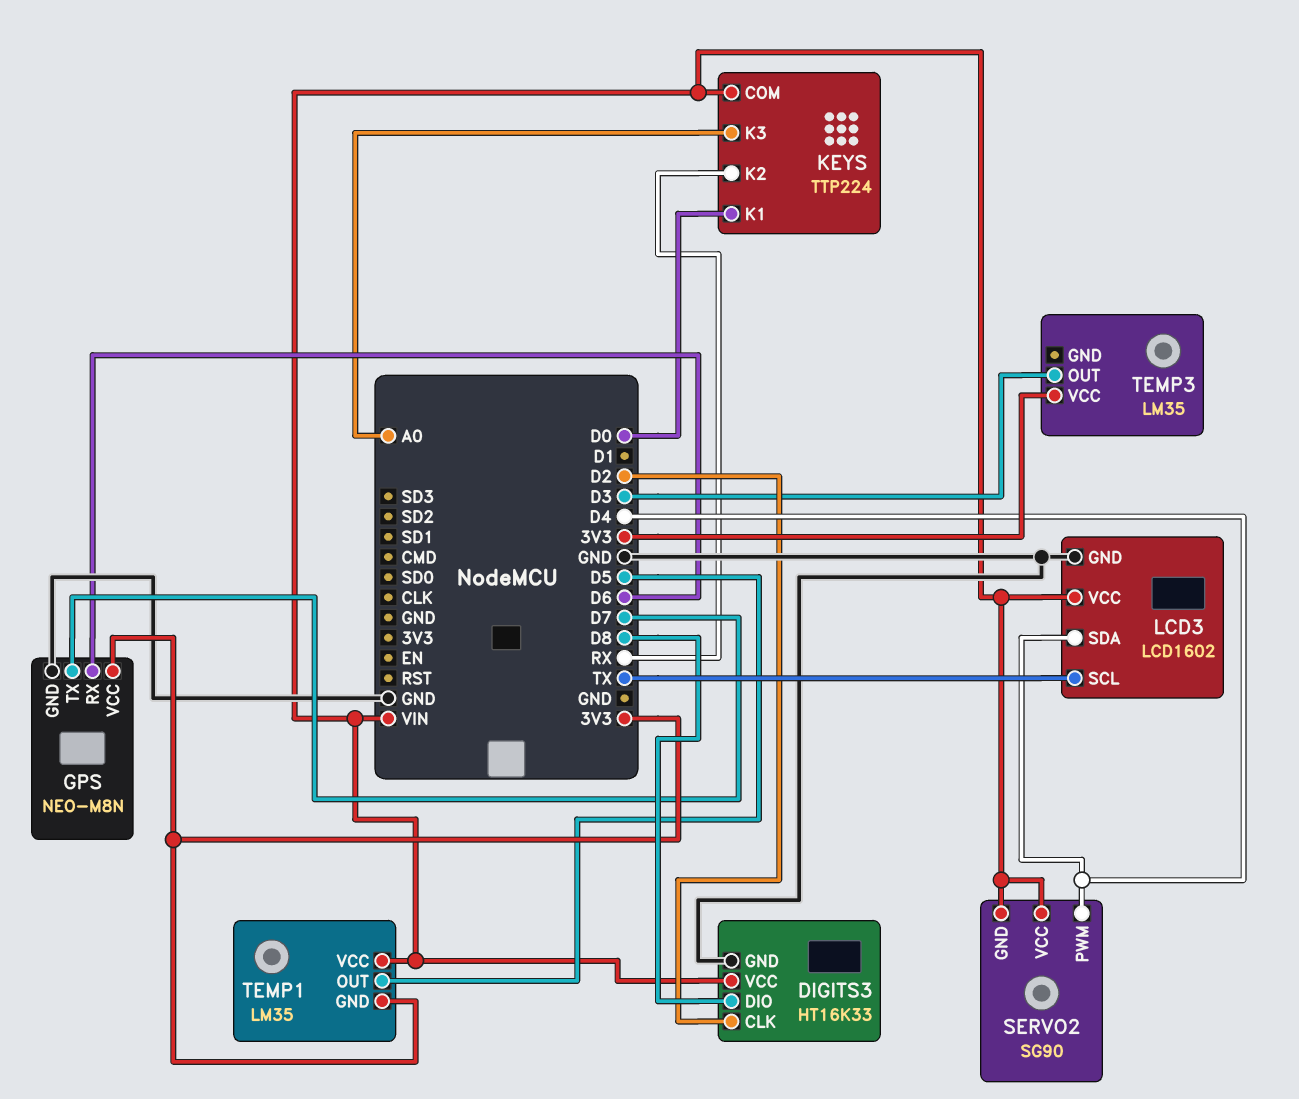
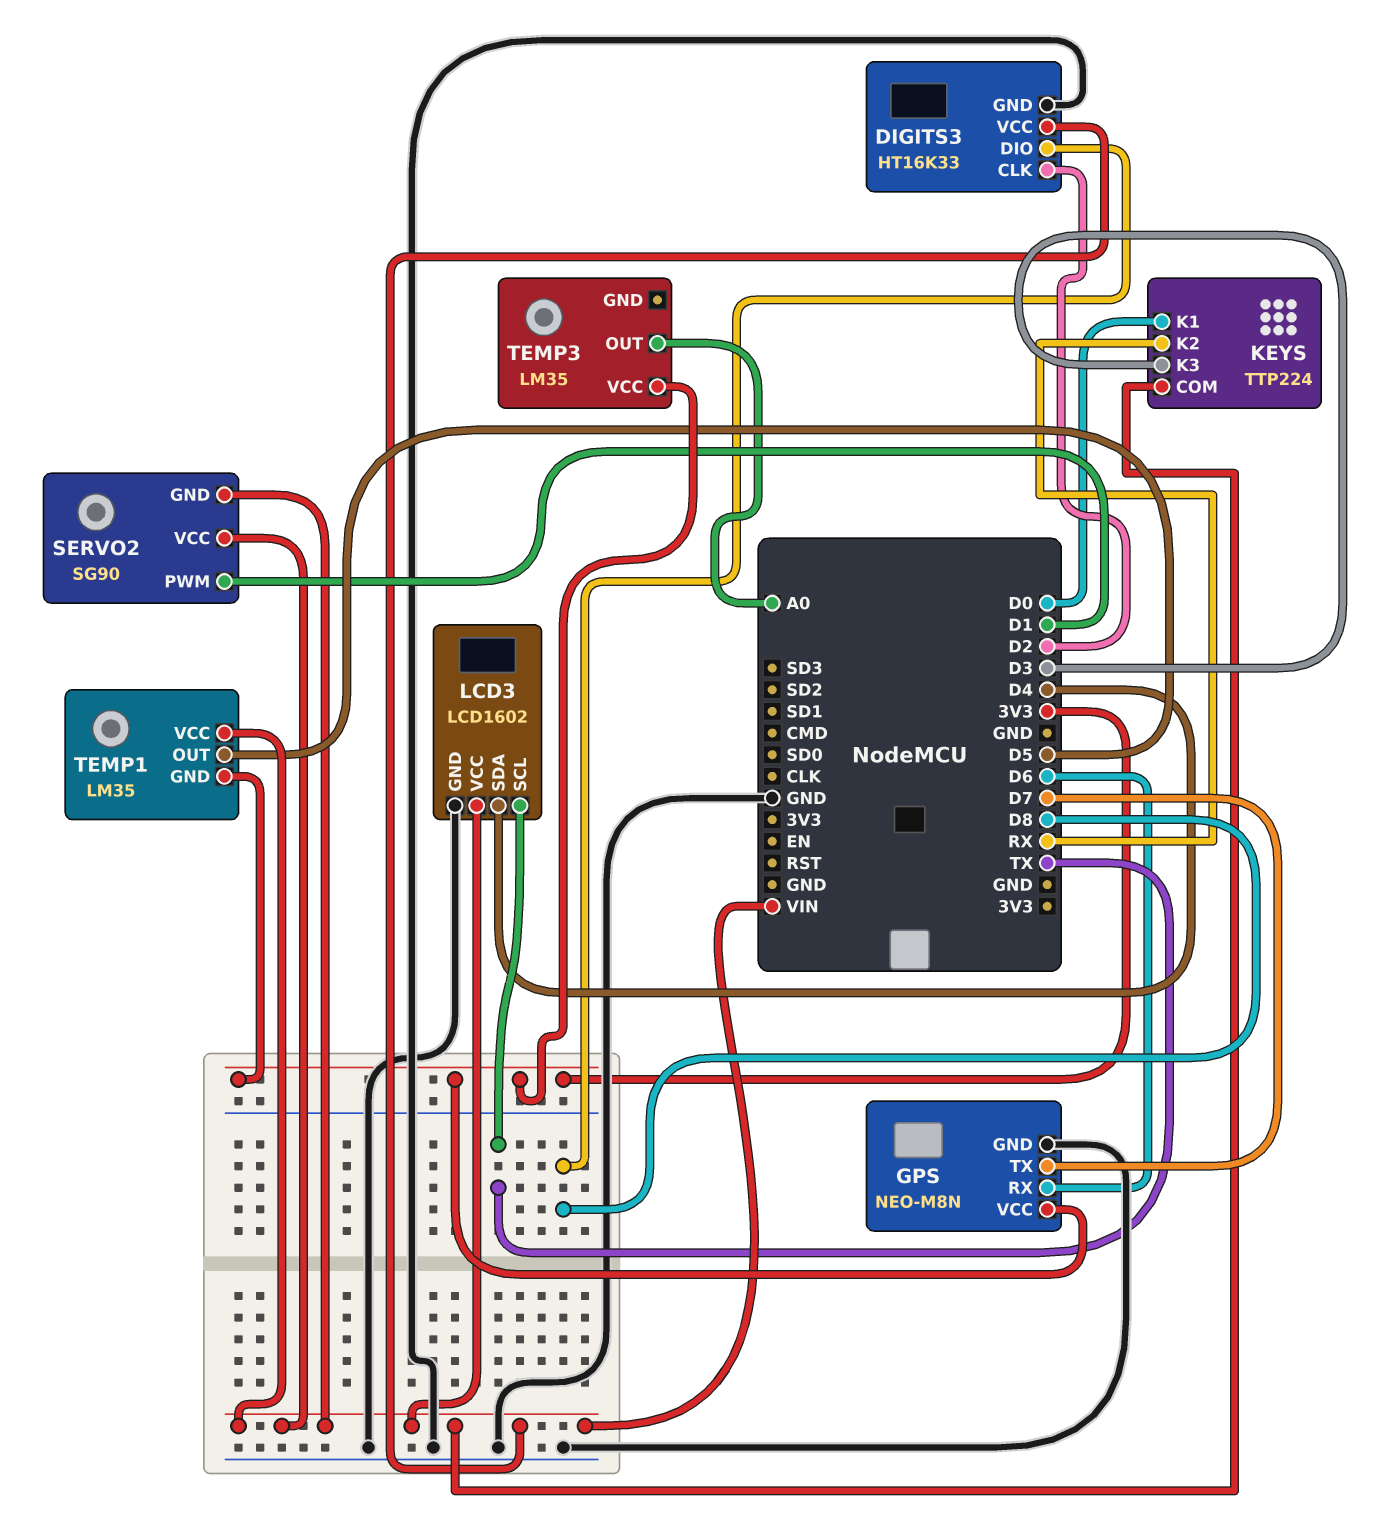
KEYS pin K3: A0 -> D3
SERVO2 pin PWM: D4 -> D1
TEMP3 pin OUT: D3 -> A0

